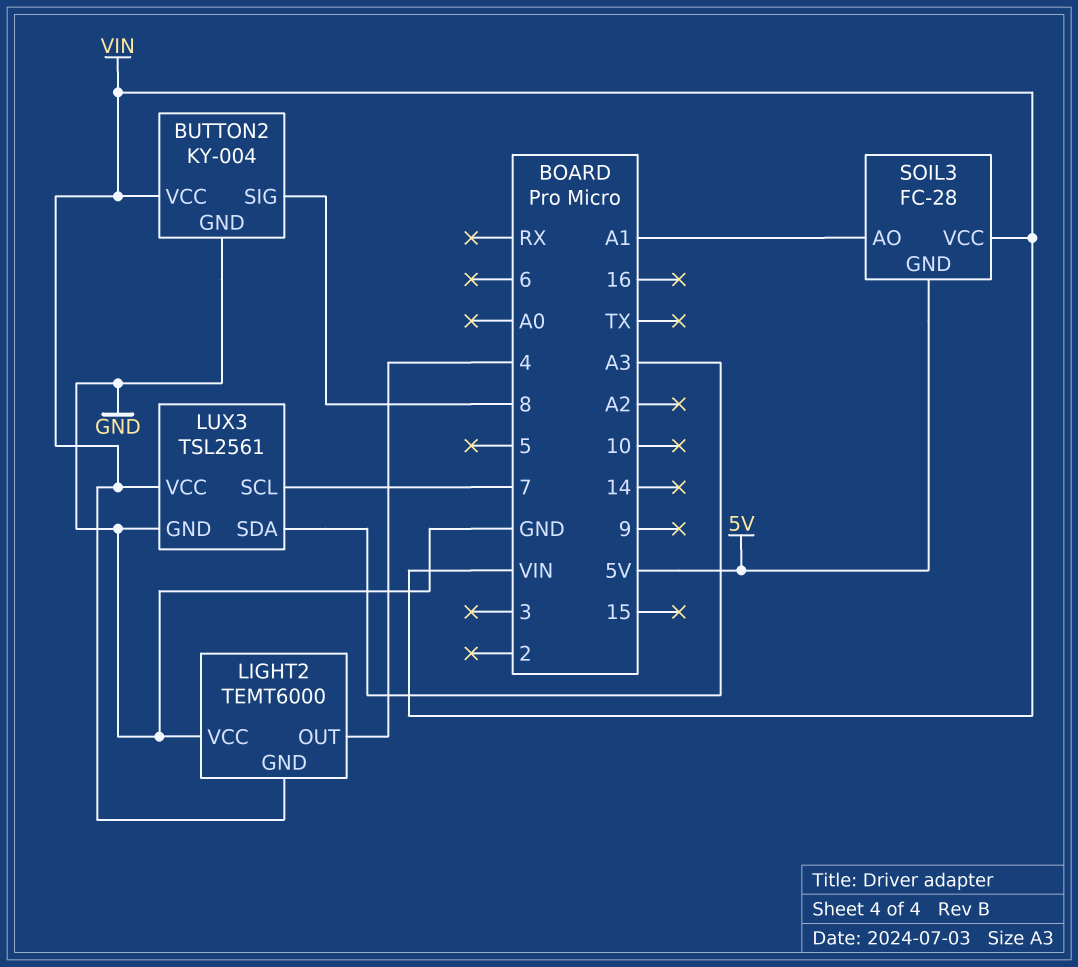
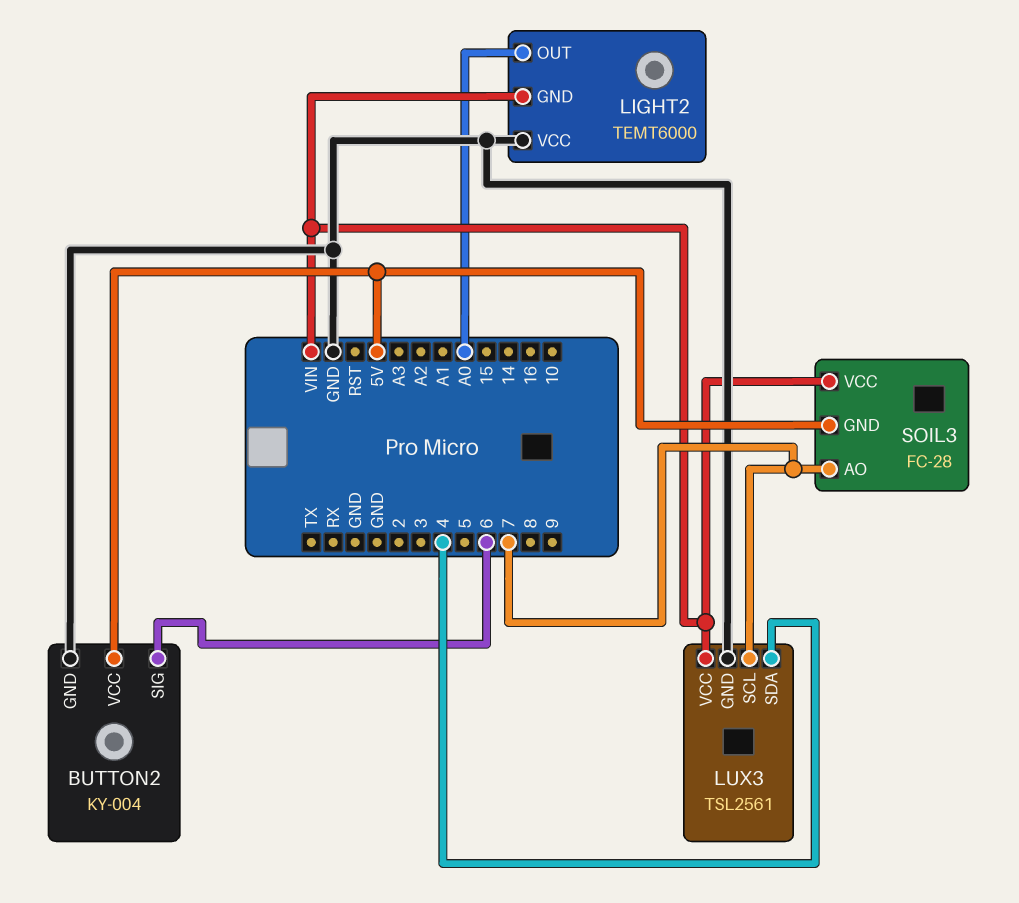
BUTTON2 pin SIG: 8 -> 6
BUTTON2 pin VCC: VIN -> 5V
LIGHT2 pin OUT: 4 -> A0
LUX3 pin SDA: A3 -> 4
SOIL3 pin AO: A1 -> 7

